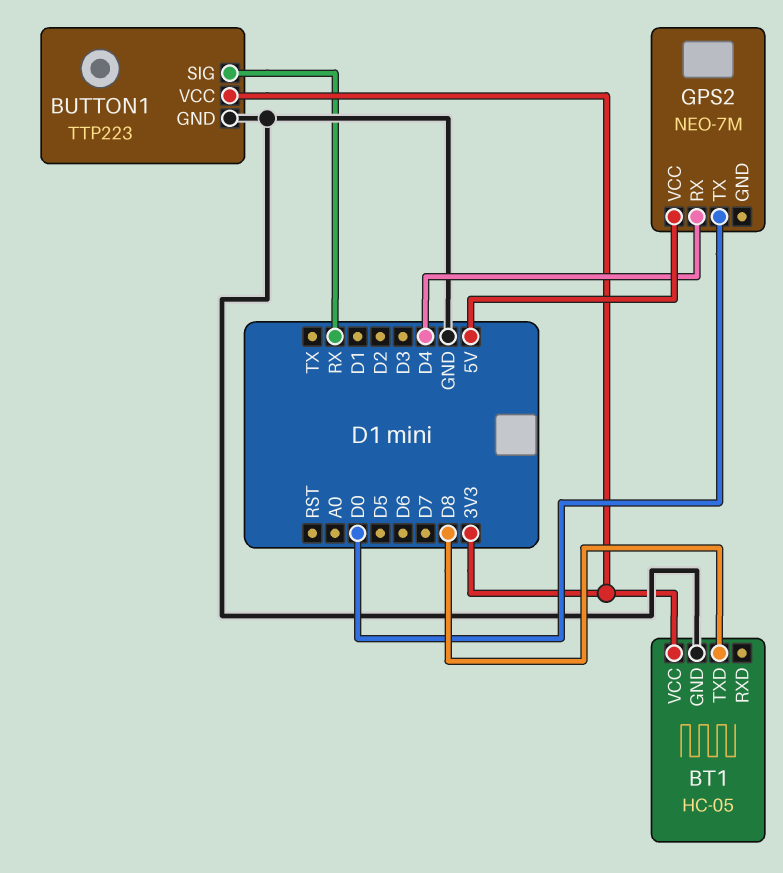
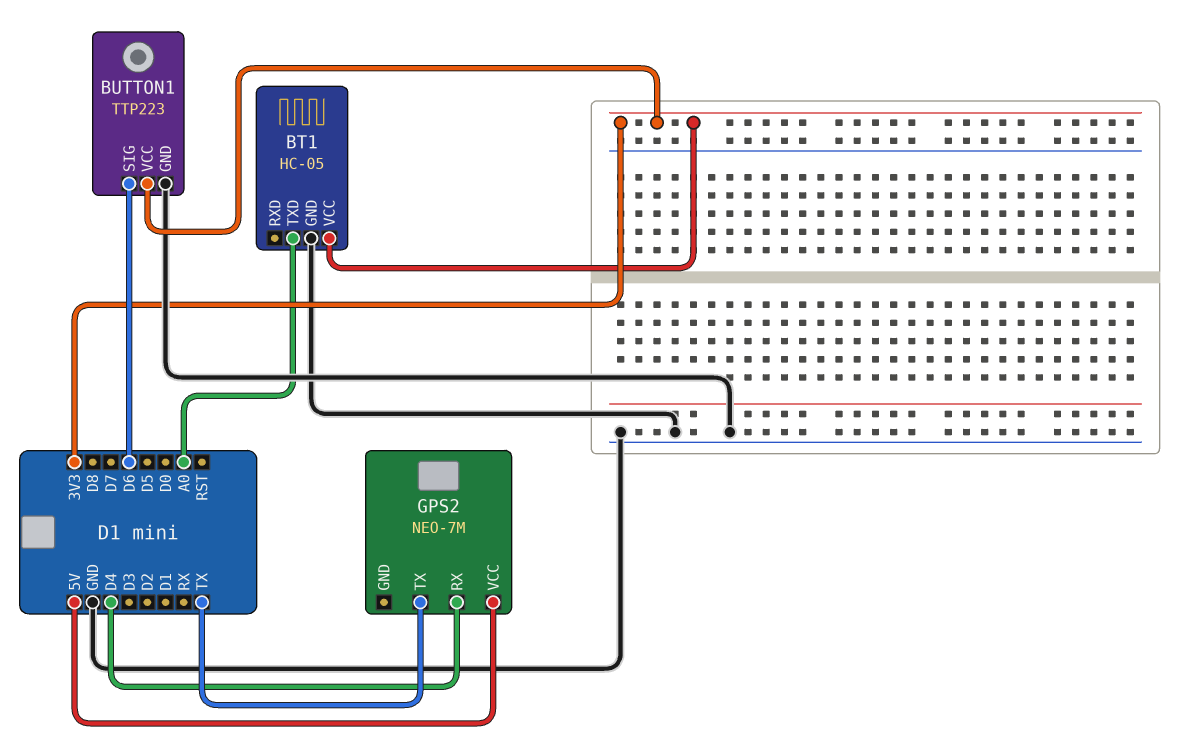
BT1 pin TXD: D8 -> A0
BUTTON1 pin SIG: RX -> D6
GPS2 pin TX: D0 -> TX

